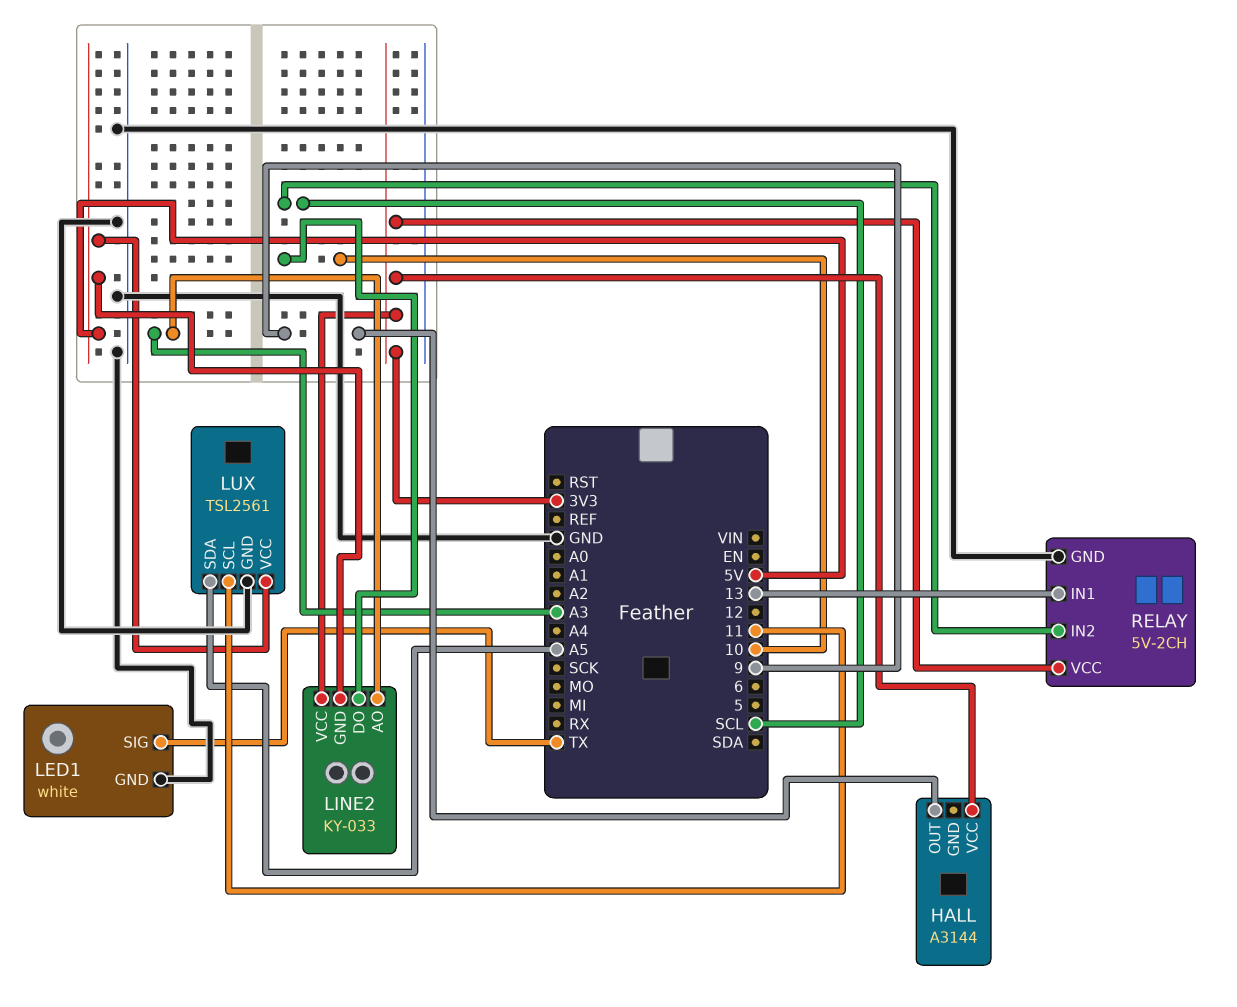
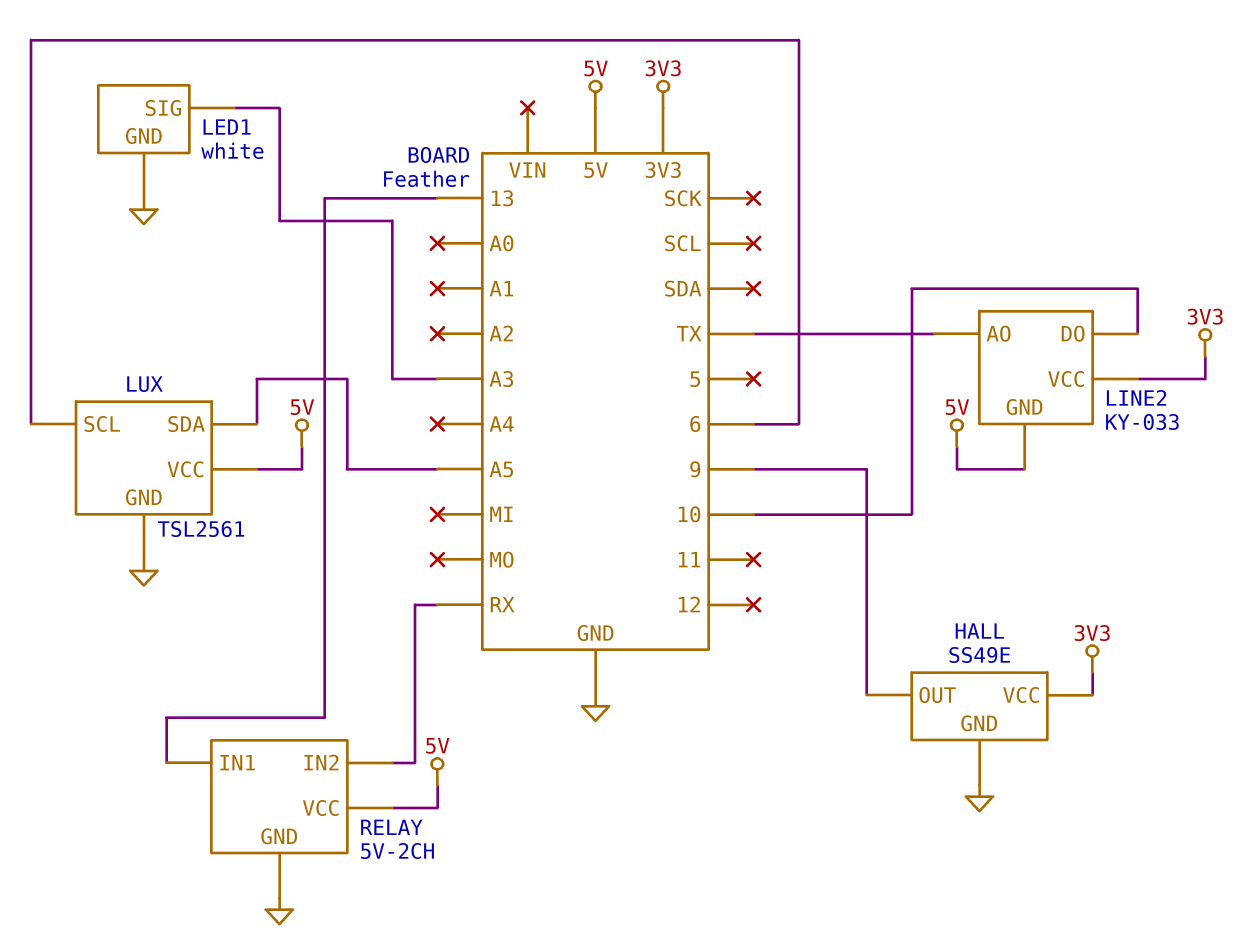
HALL: A3144 -> SS49E
HALL pin GND: none -> GND
LED1 pin SIG: TX -> A3
LINE2 pin AO: A3 -> TX
LUX pin SCL: 11 -> 6
RELAY pin IN2: SCL -> RX
RELAY pin VCC: 3V3 -> 5V

